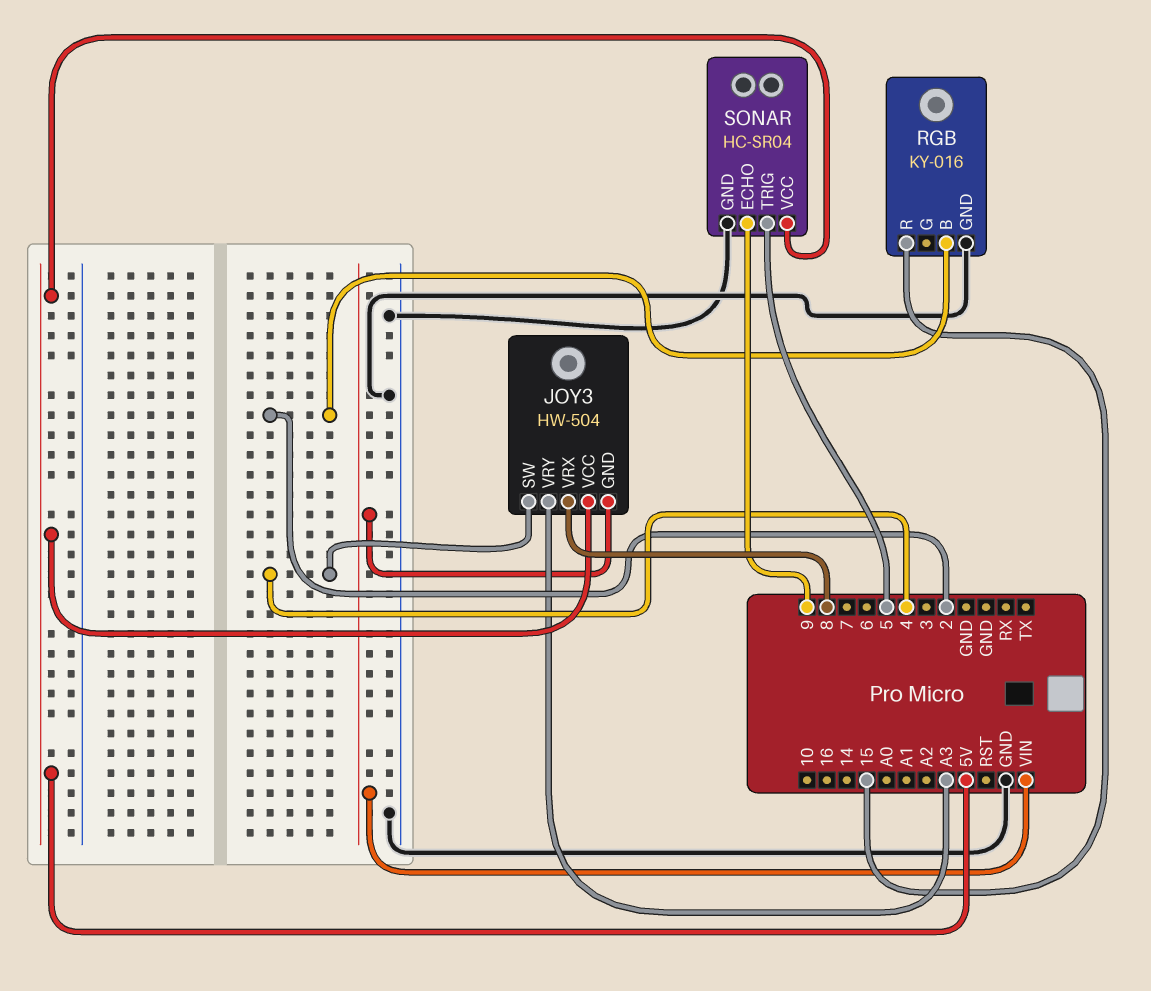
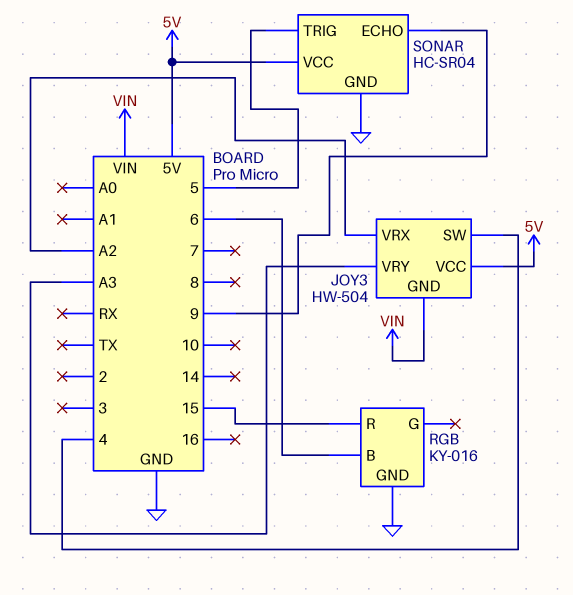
JOY3 pin VRX: 8 -> A2
RGB pin B: 2 -> 6

